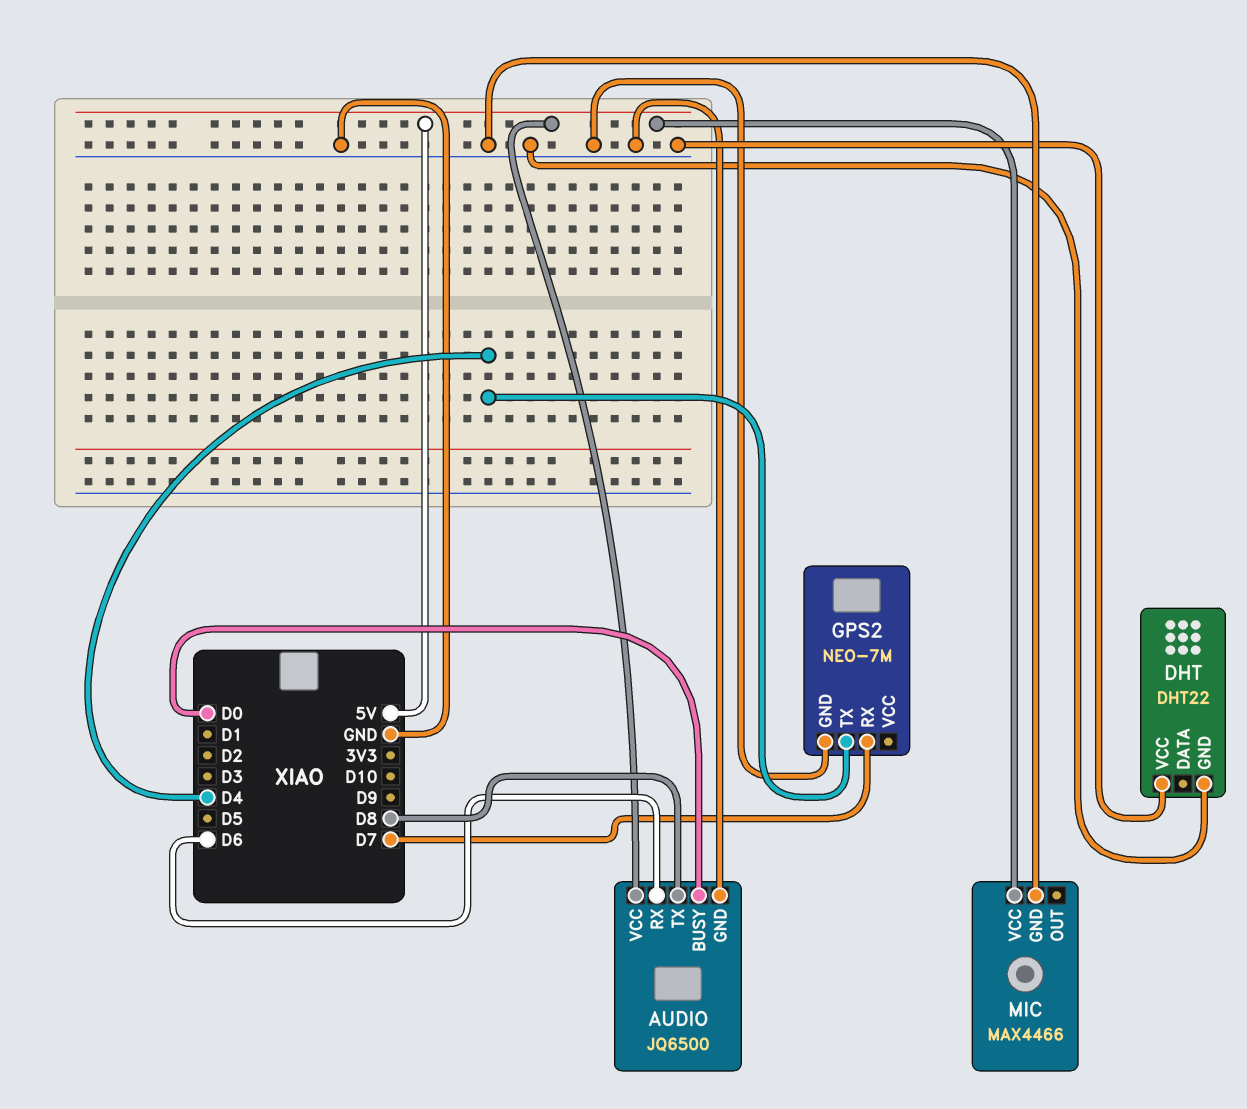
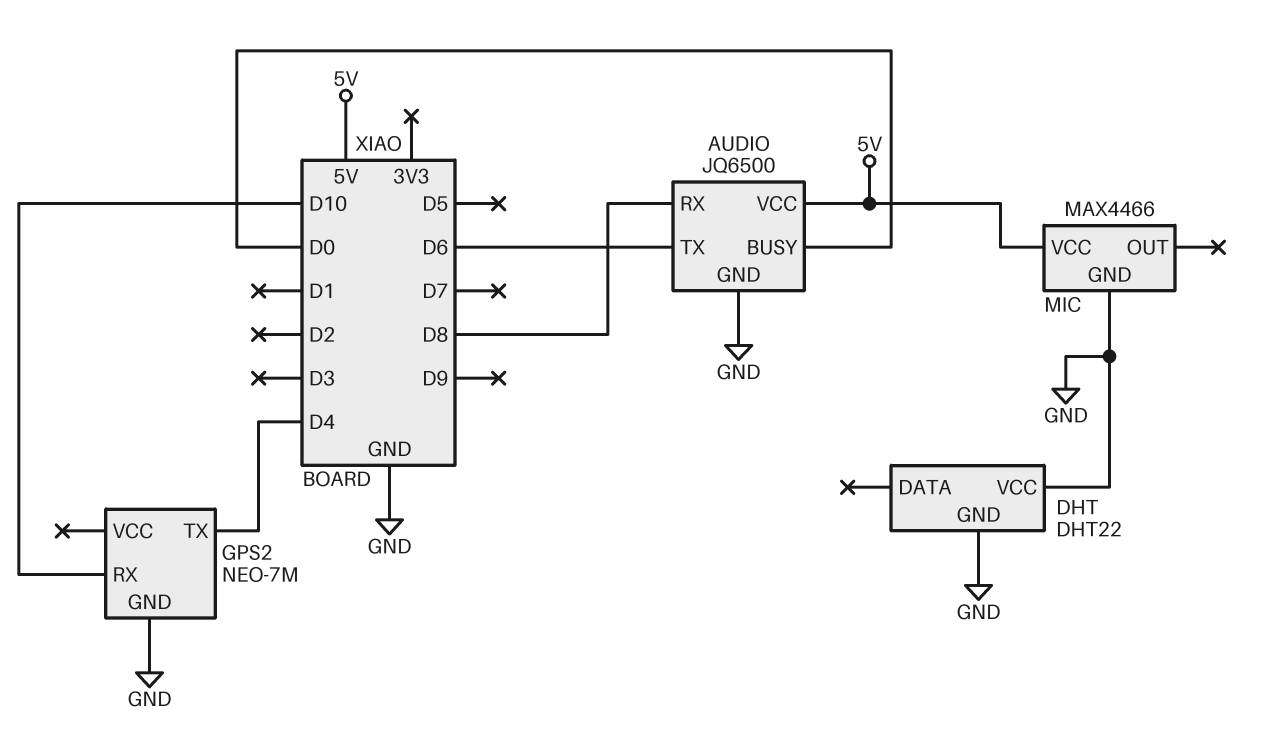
AUDIO pin RX: D6 -> D8
AUDIO pin TX: D8 -> D6
GPS2 pin RX: D7 -> D10

